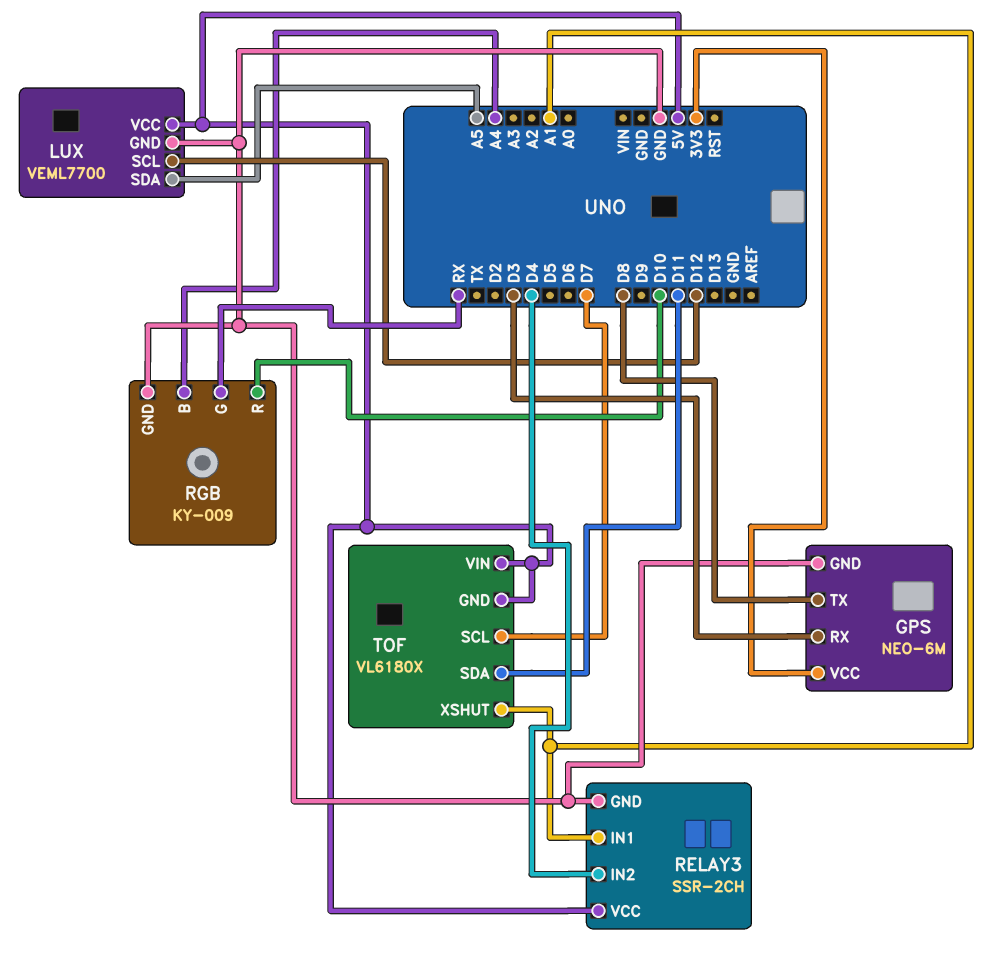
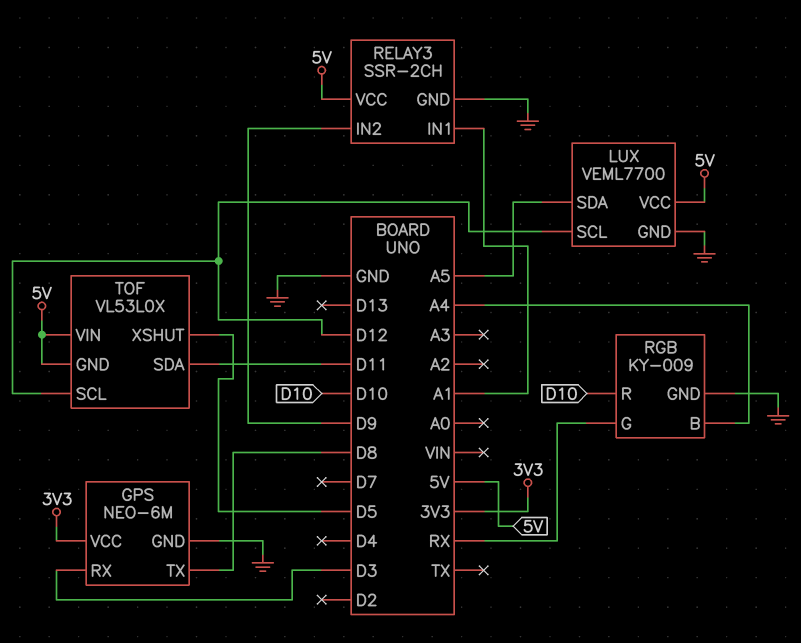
RELAY3 pin IN2: D4 -> D9
TOF: VL6180X -> VL53L0X
TOF pin SCL: D7 -> D12
TOF pin XSHUT: A1 -> D5

